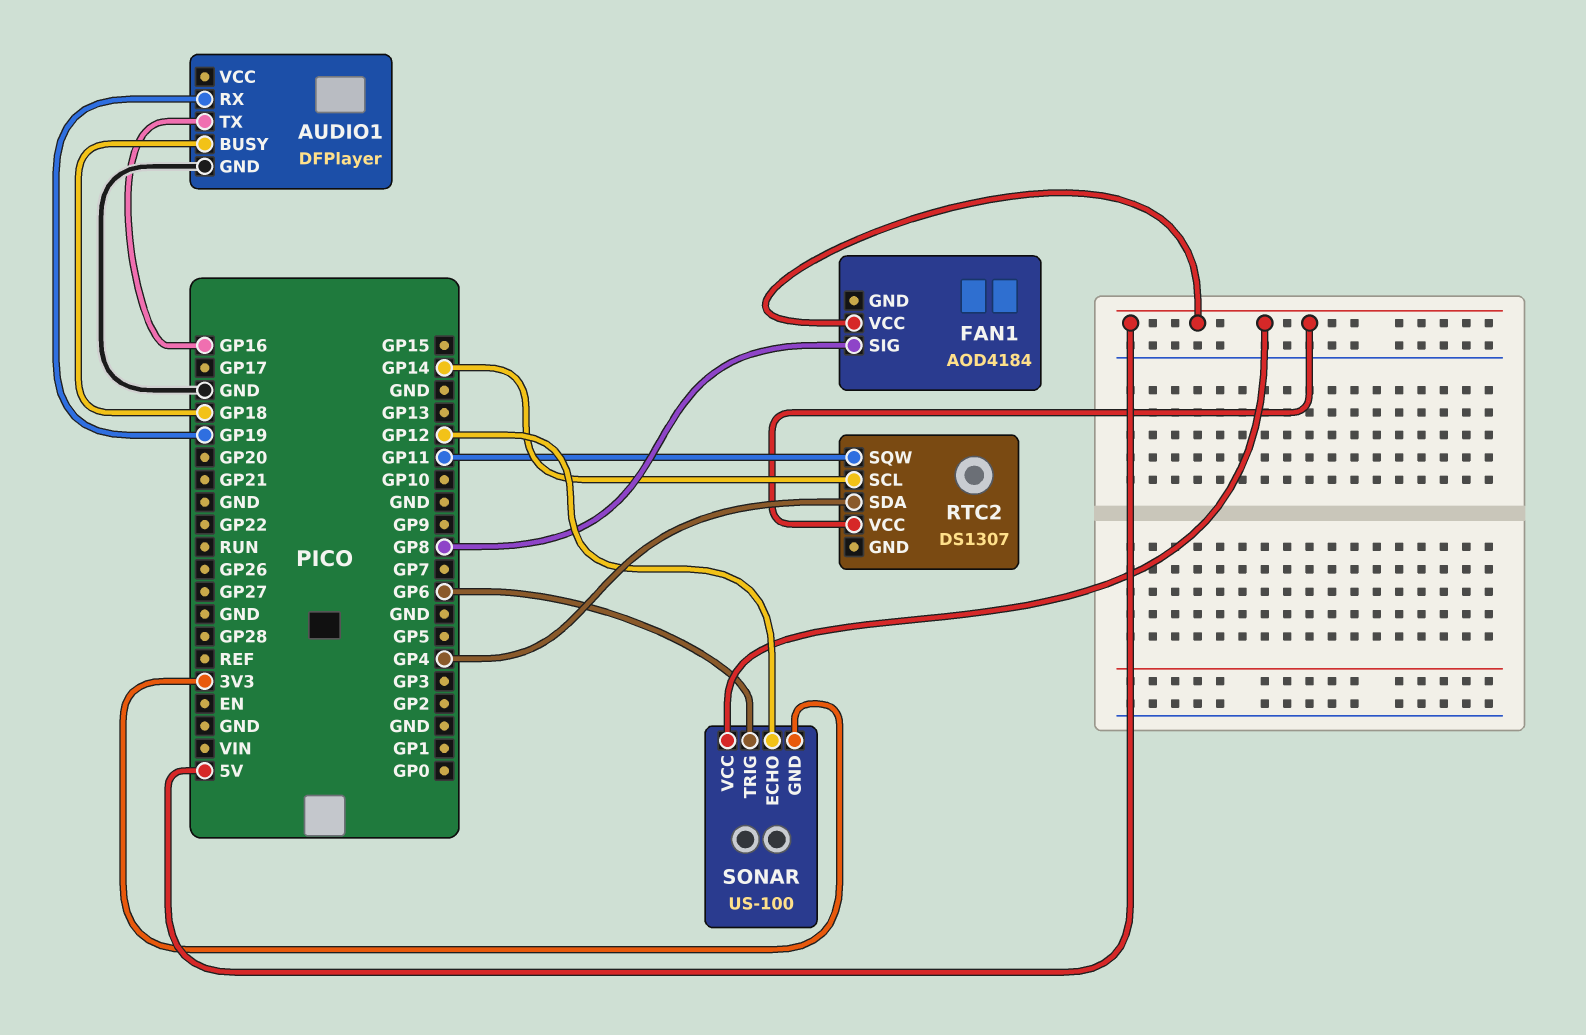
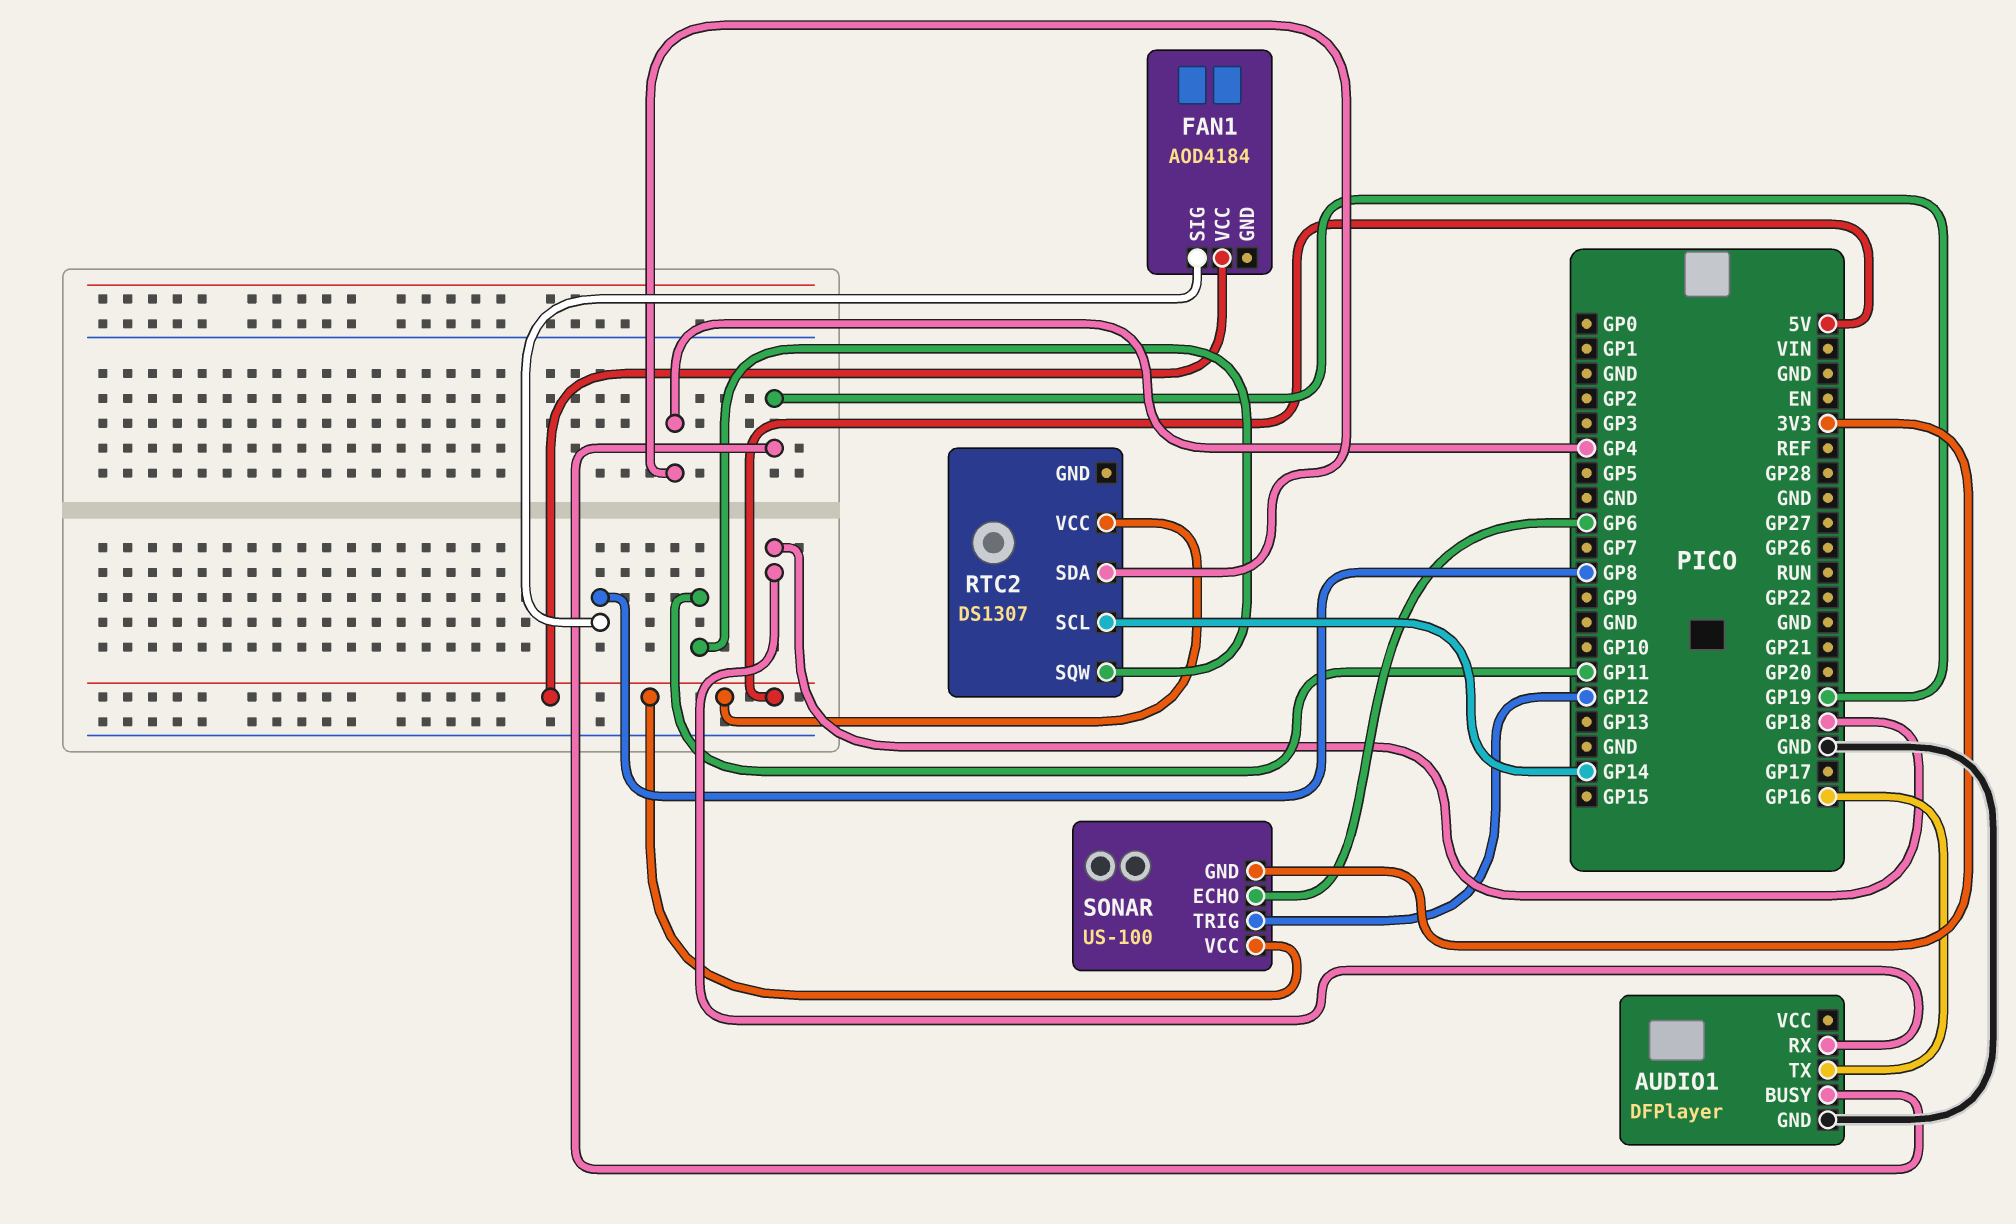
AUDIO1 pin BUSY: GP18 -> GP19
AUDIO1 pin RX: GP19 -> GP18
SONAR pin ECHO: GP12 -> GP6
SONAR pin TRIG: GP6 -> GP12

